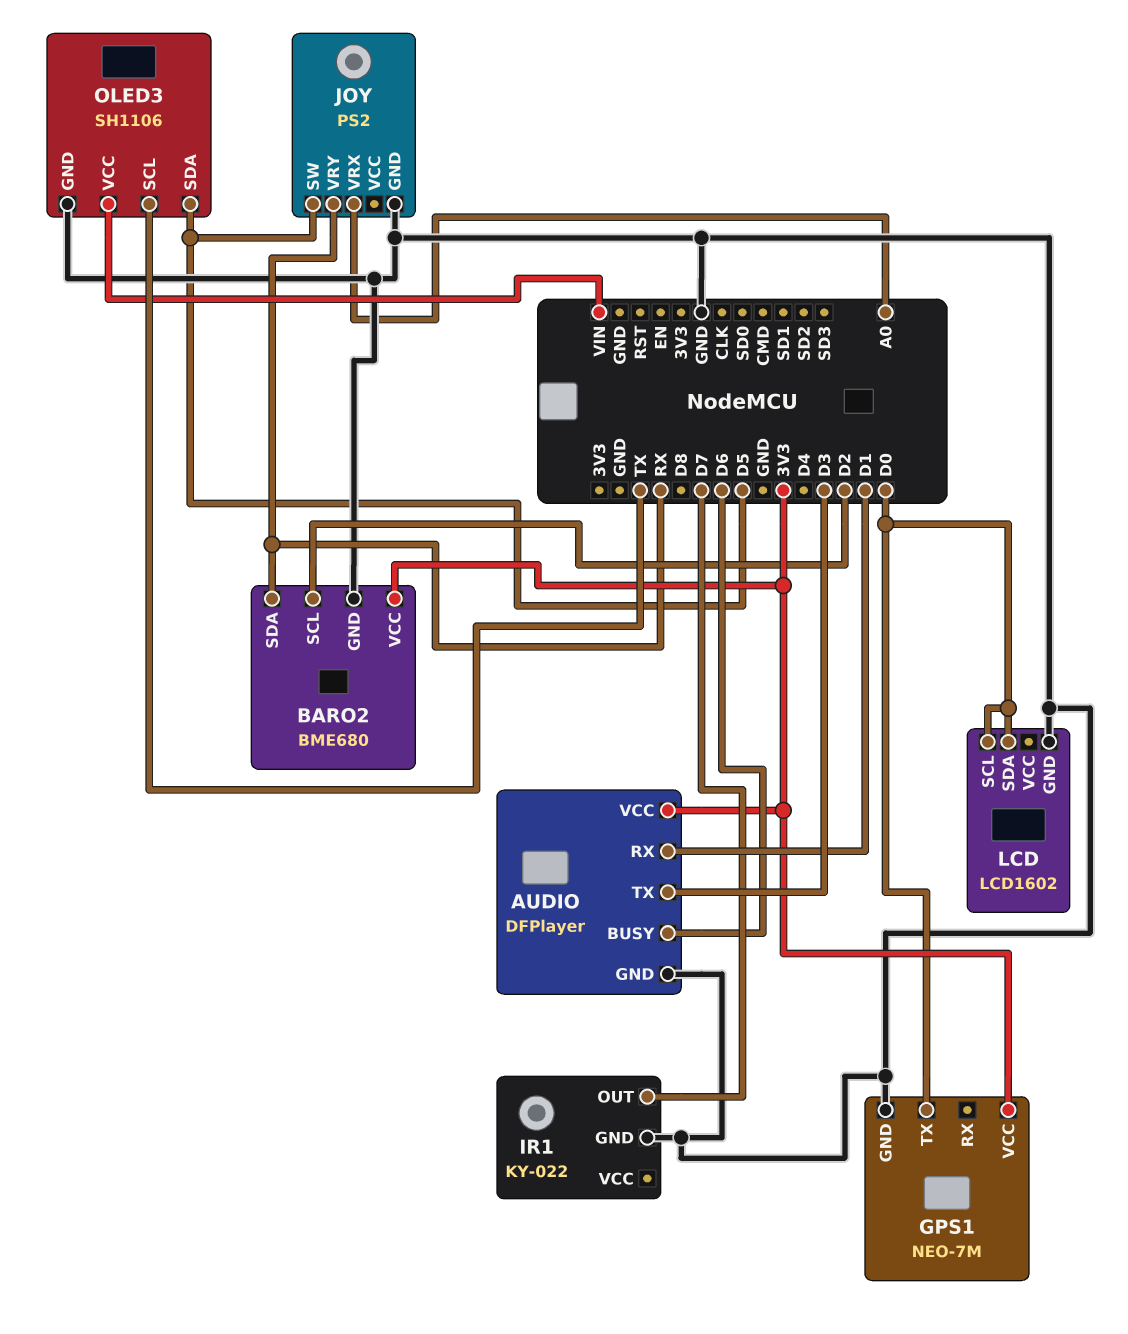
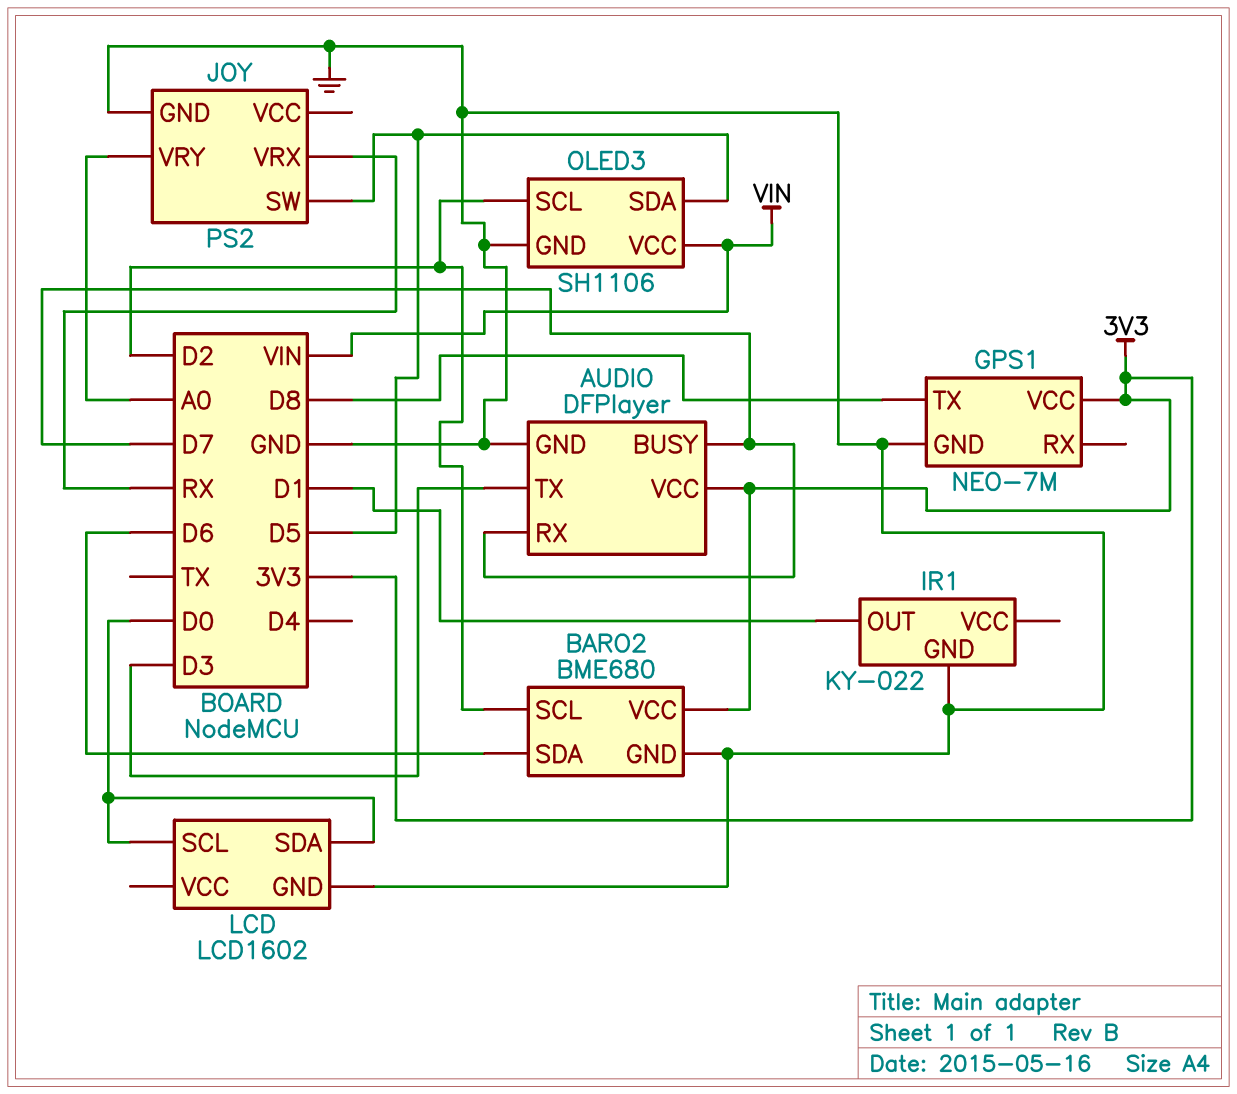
AUDIO pin BUSY: D6 -> D7
AUDIO pin RX: D1 -> D7
BARO2 pin SDA: RX -> D6
GPS1 pin TX: D0 -> D8
IR1 pin OUT: D7 -> D1
JOY pin VRX: A0 -> RX
JOY pin VRY: RX -> A0
OLED3 pin SCL: TX -> D2

